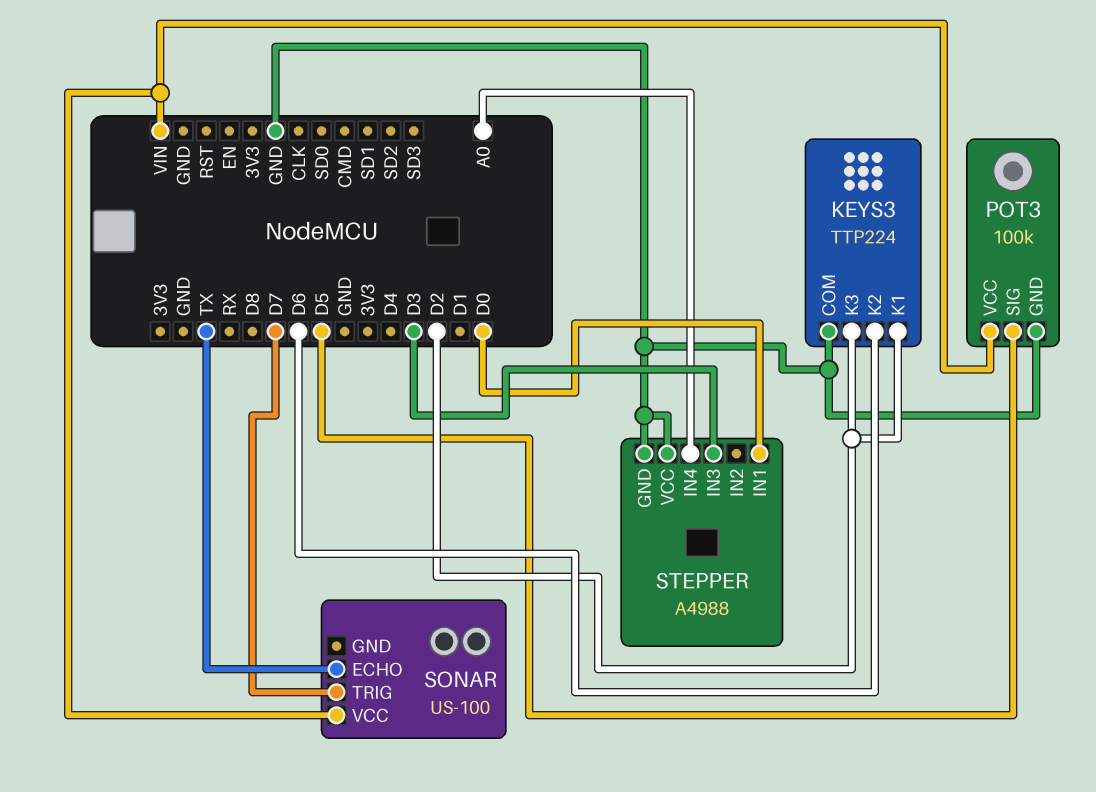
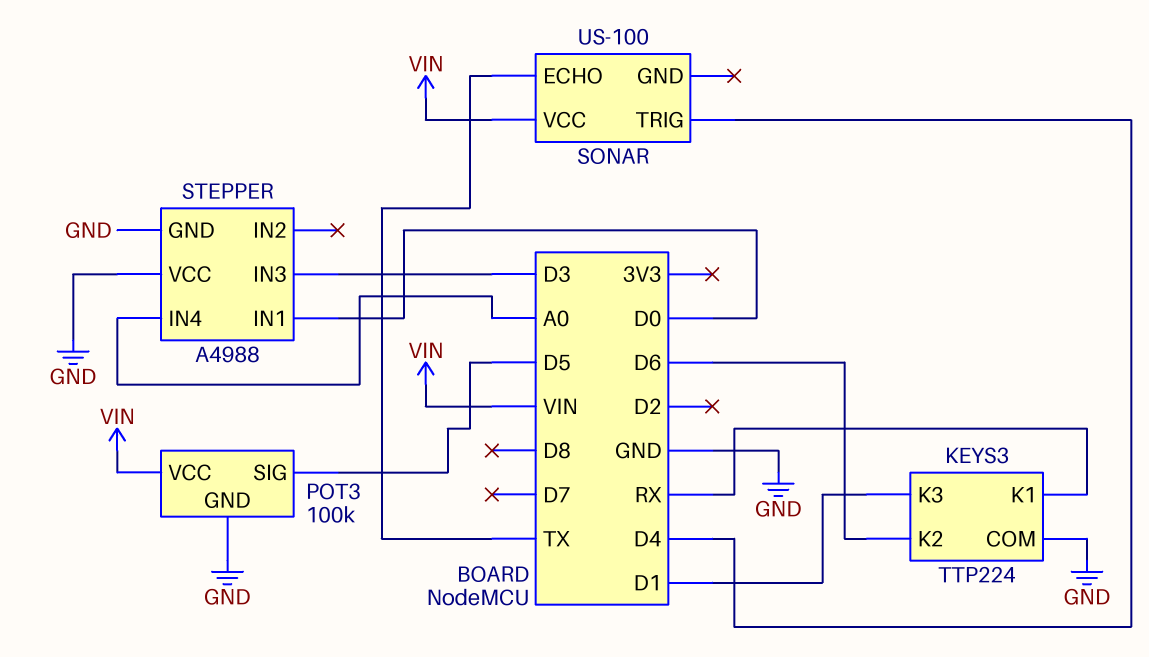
KEYS3 pin K1: D2 -> RX
KEYS3 pin K3: D2 -> D1
SONAR pin TRIG: D7 -> D4

